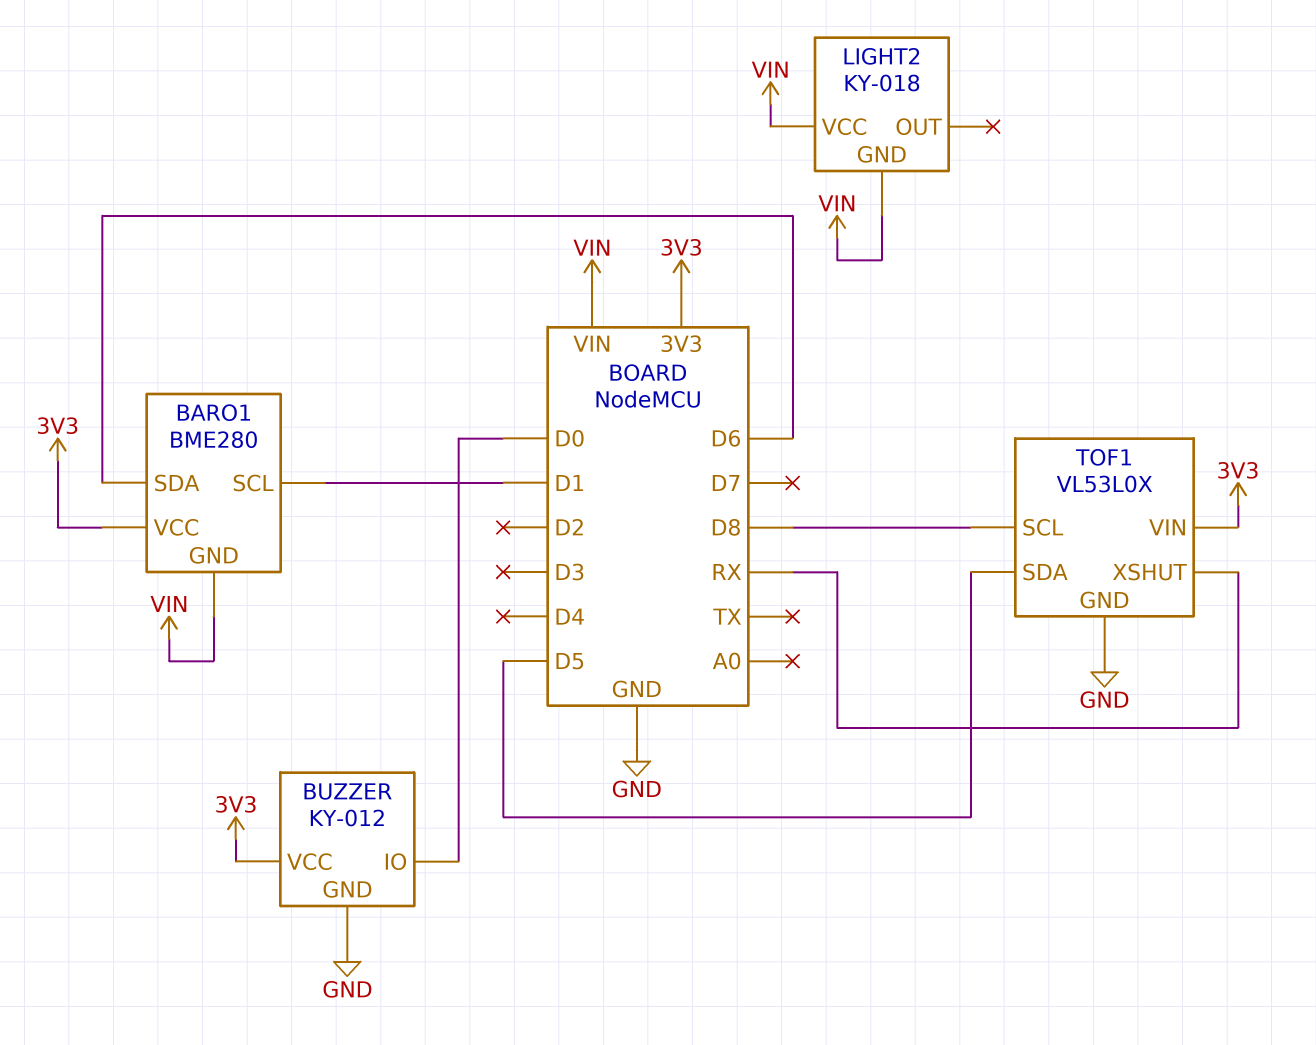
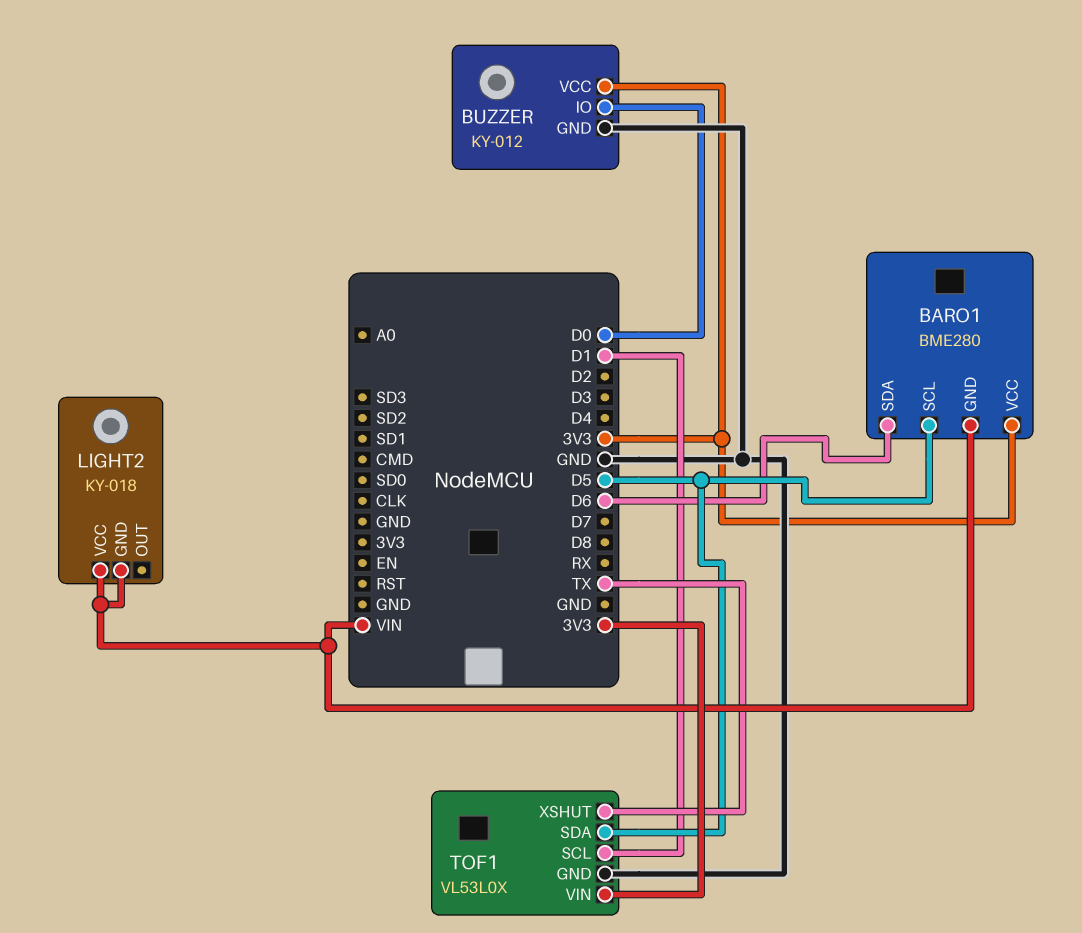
BARO1 pin SCL: D1 -> D5
TOF1 pin SCL: D8 -> D1
TOF1 pin XSHUT: RX -> TX

